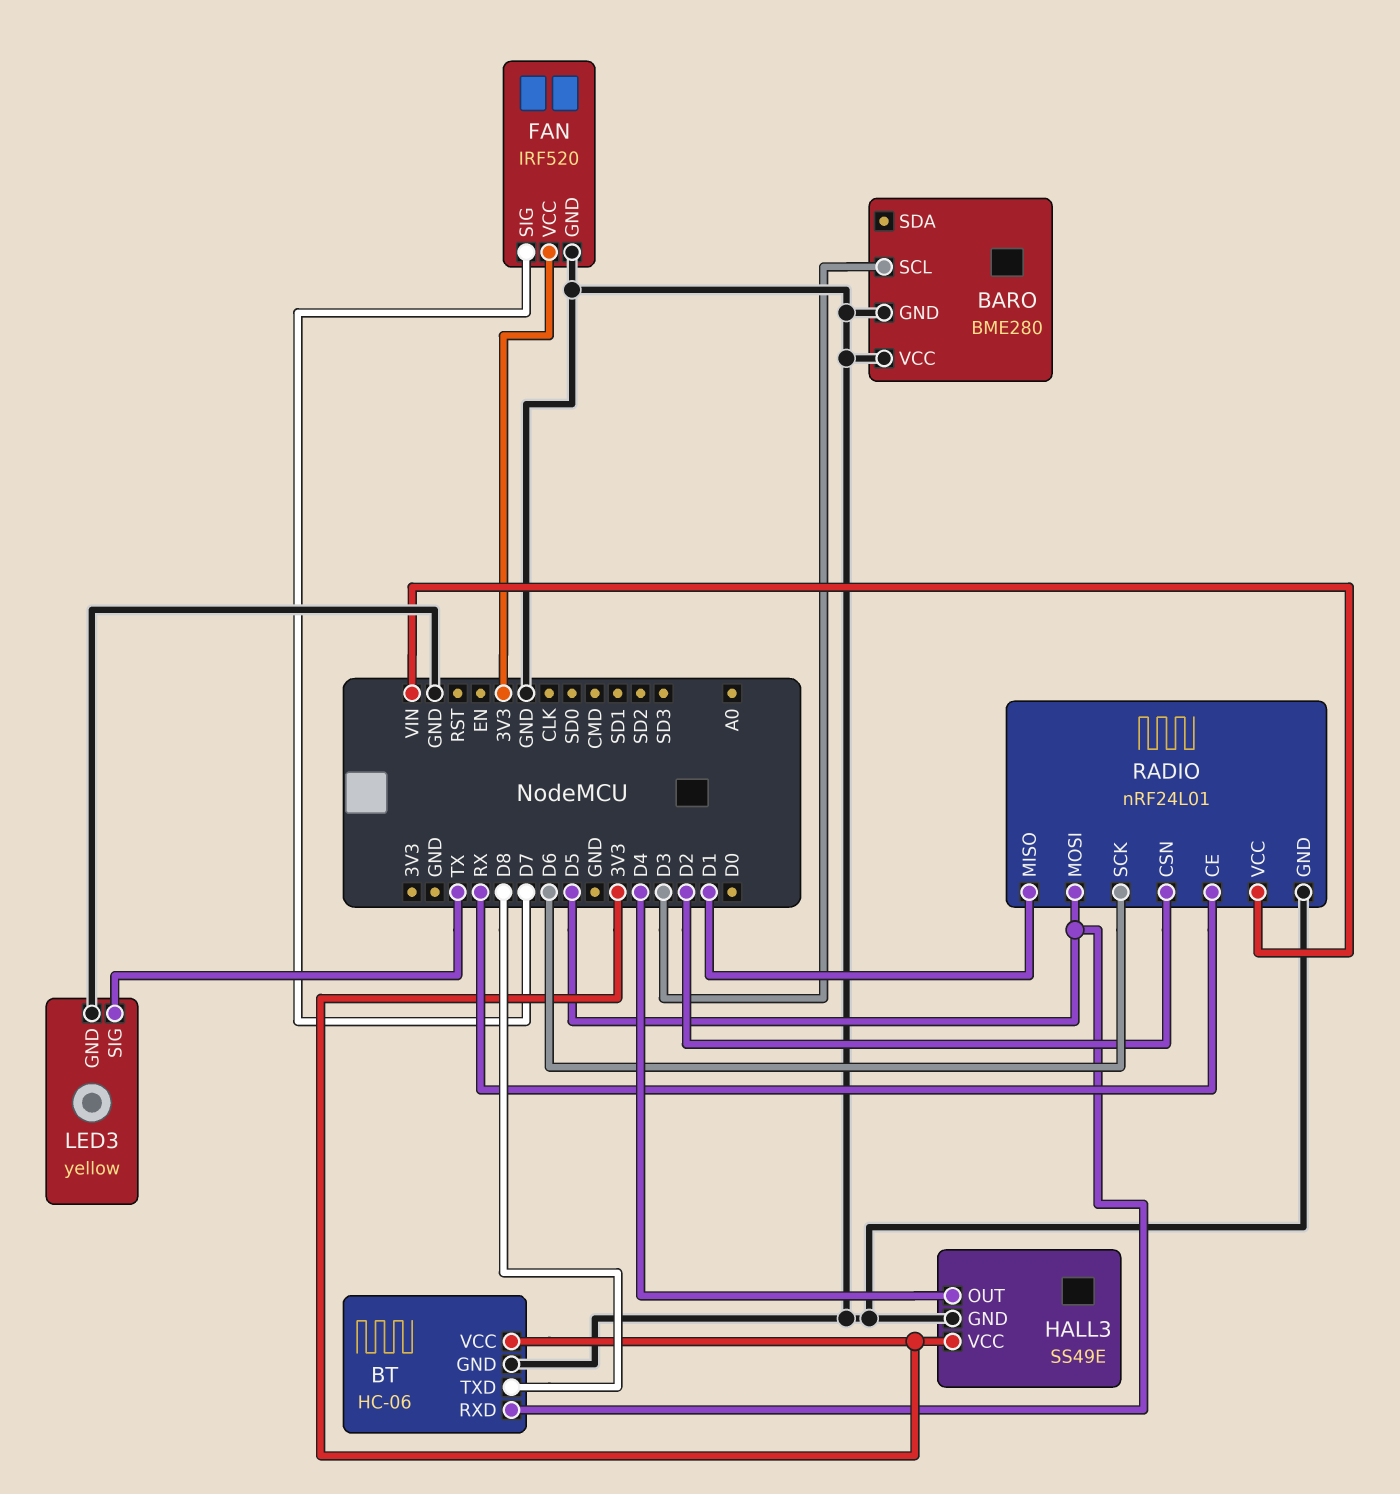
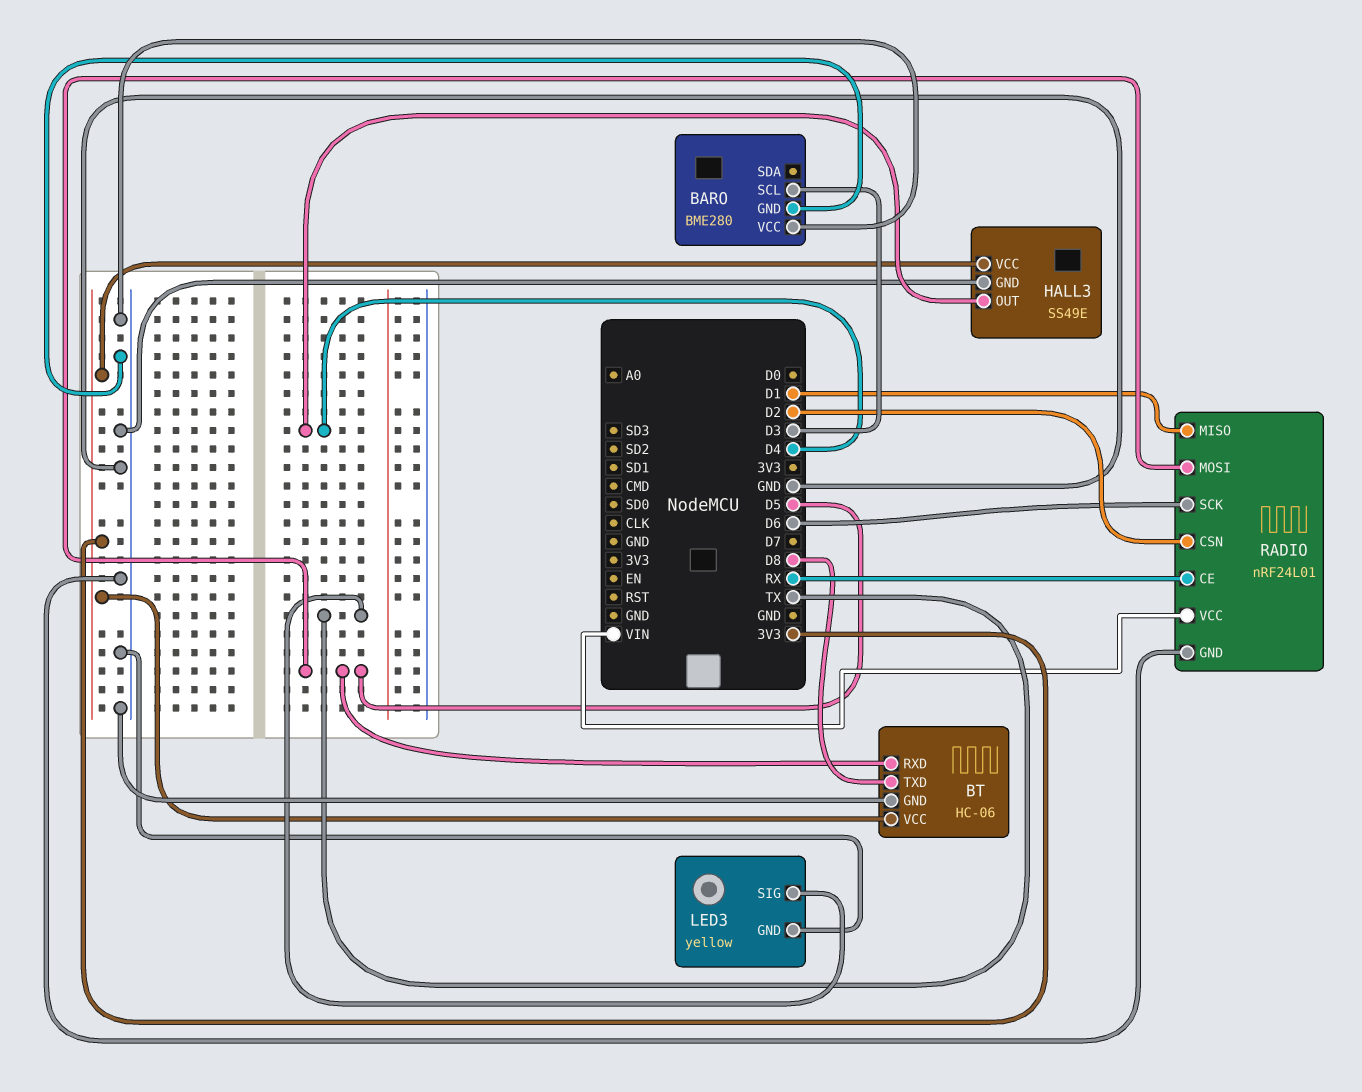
FAN: IRF520 -> none
FAN pin GND: GND -> none
FAN pin SIG: D7 -> none
FAN pin VCC: 3V3 -> none

